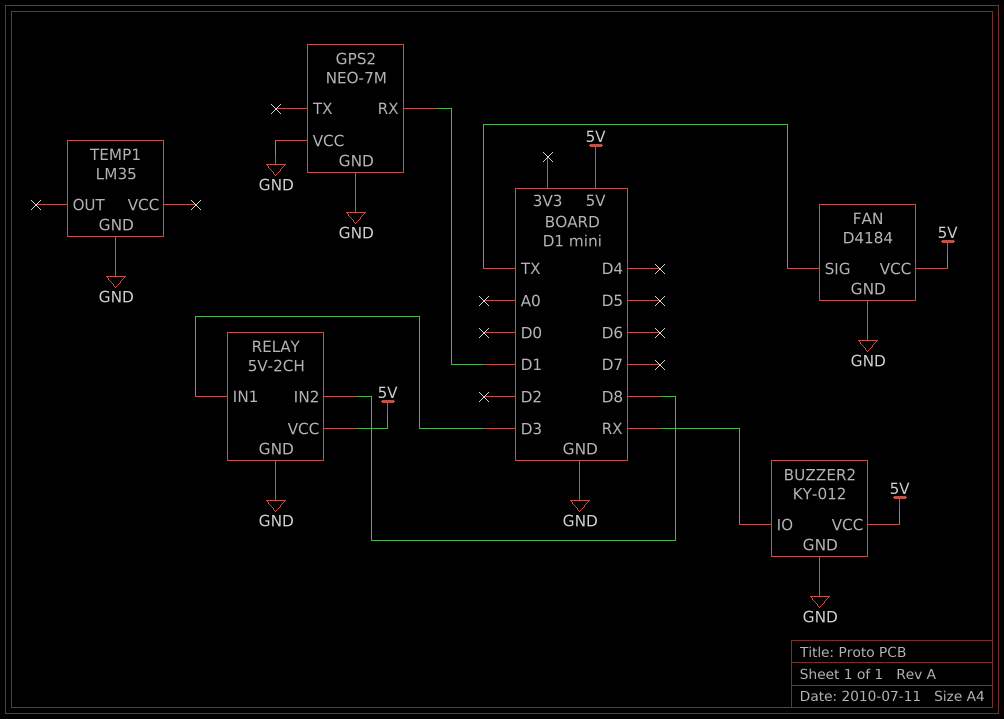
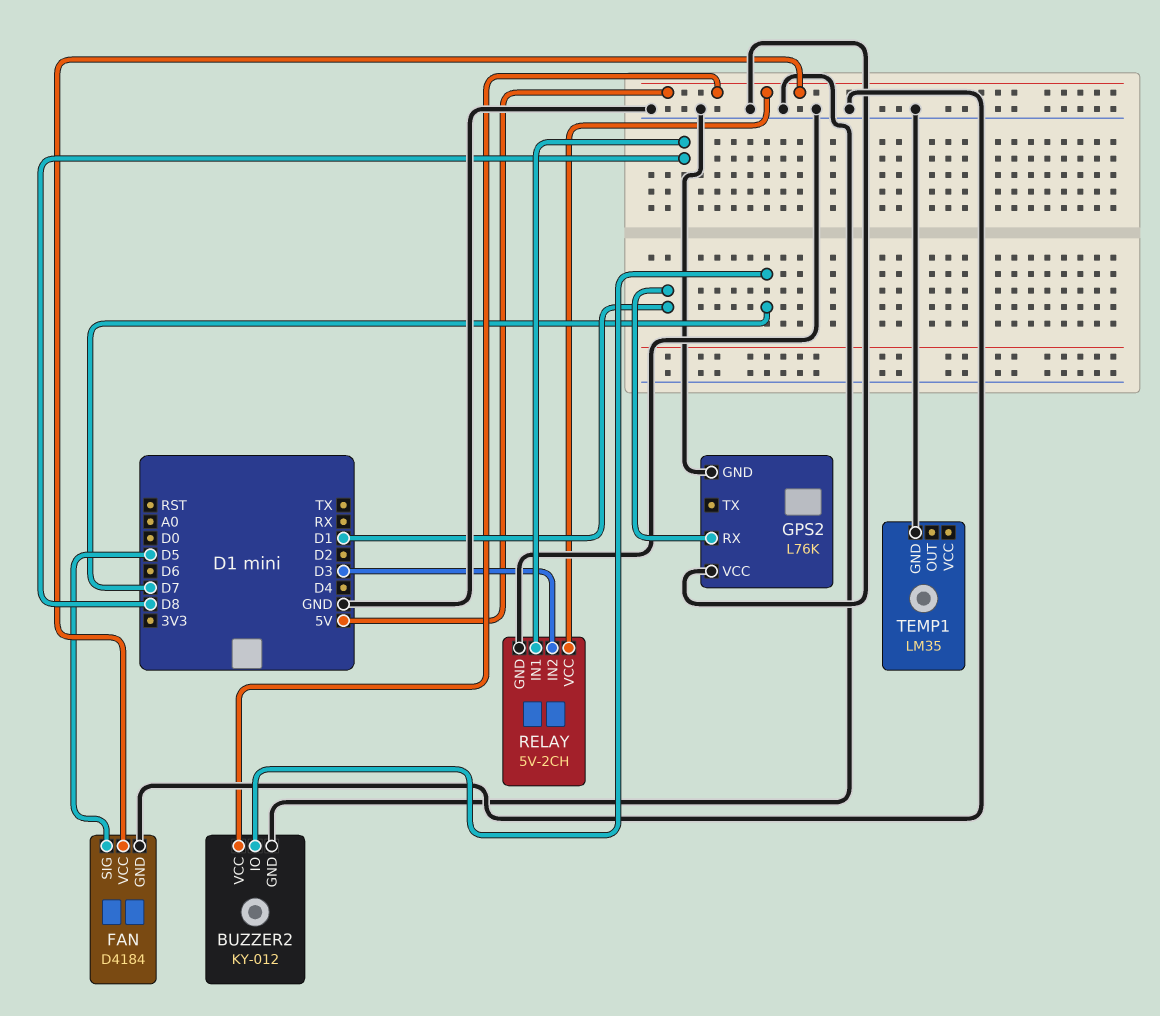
BUZZER2 pin IO: RX -> D7
FAN pin SIG: TX -> D5
GPS2: NEO-7M -> L76K
RELAY pin IN1: D3 -> D8
RELAY pin IN2: D8 -> D3

